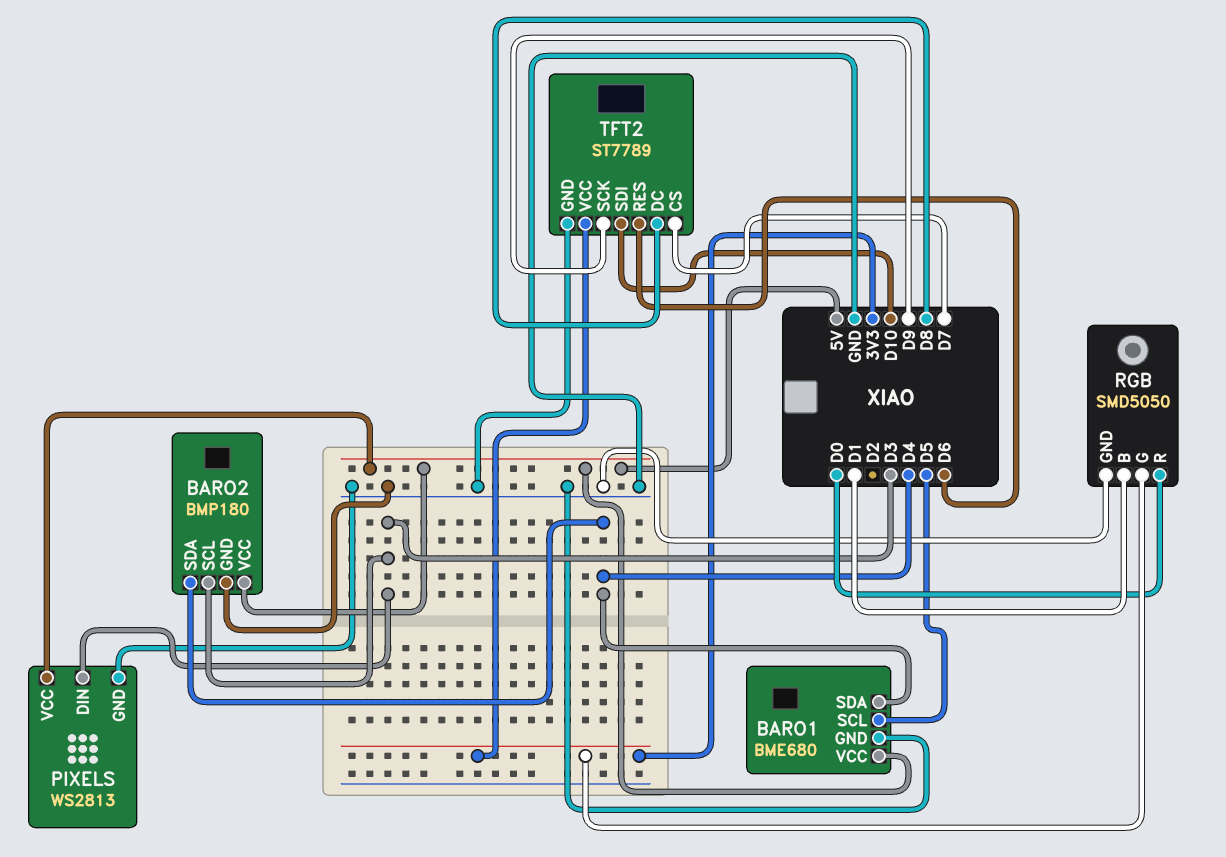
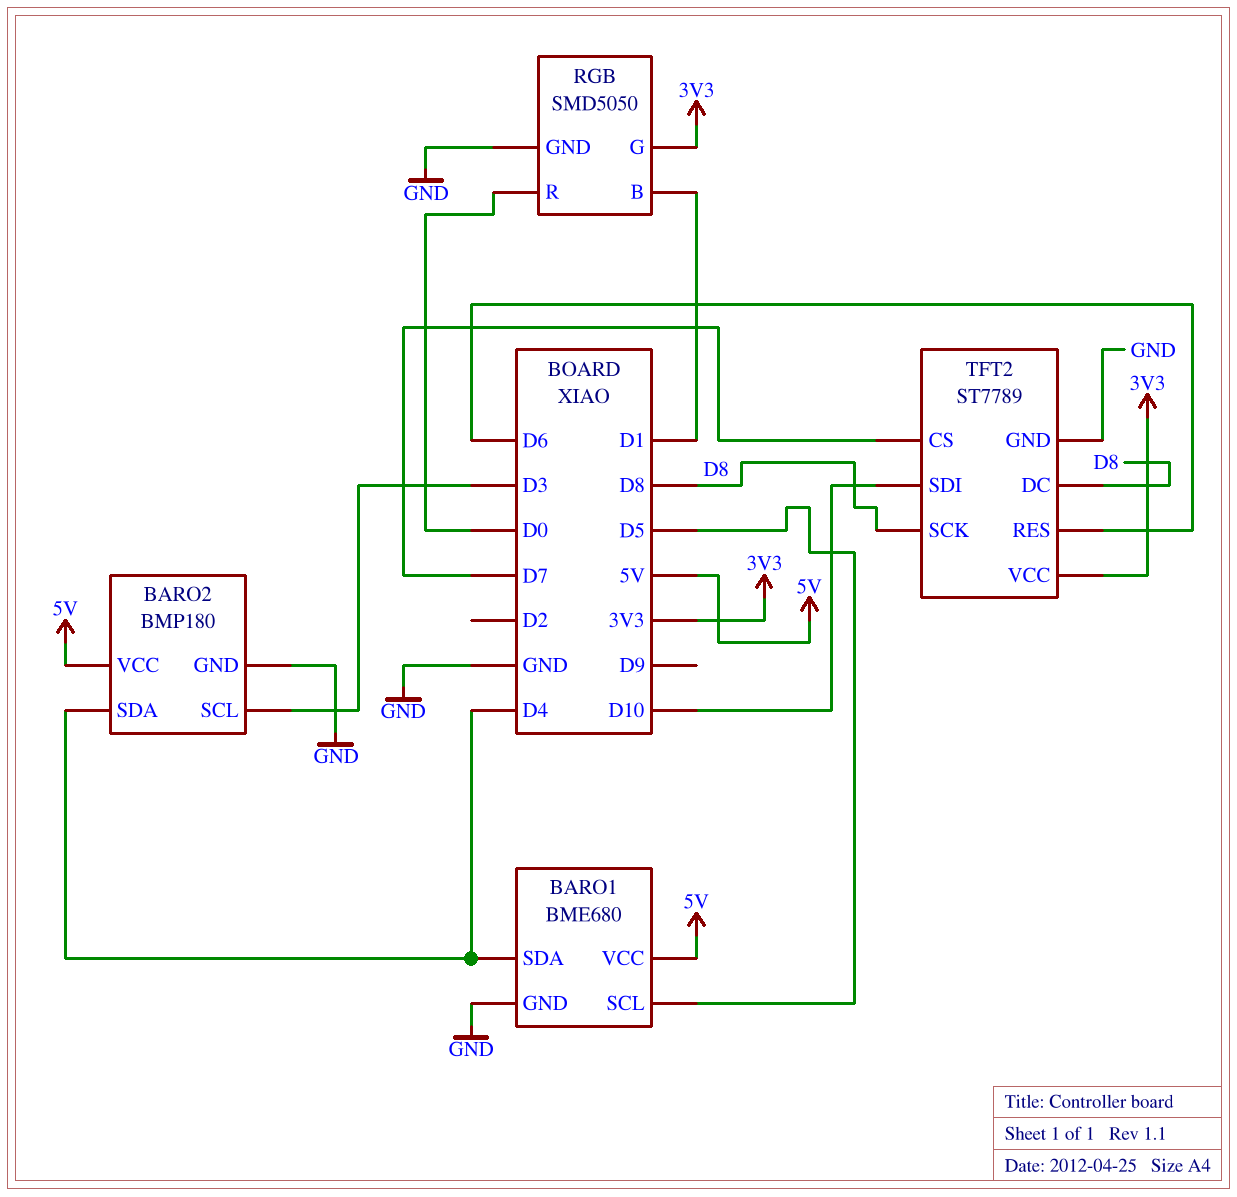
PIXELS: WS2813 -> none
PIXELS pin DIN: D3 -> none
PIXELS pin GND: GND -> none
PIXELS pin VCC: 5V -> none
TFT2 pin SCK: D9 -> D8

